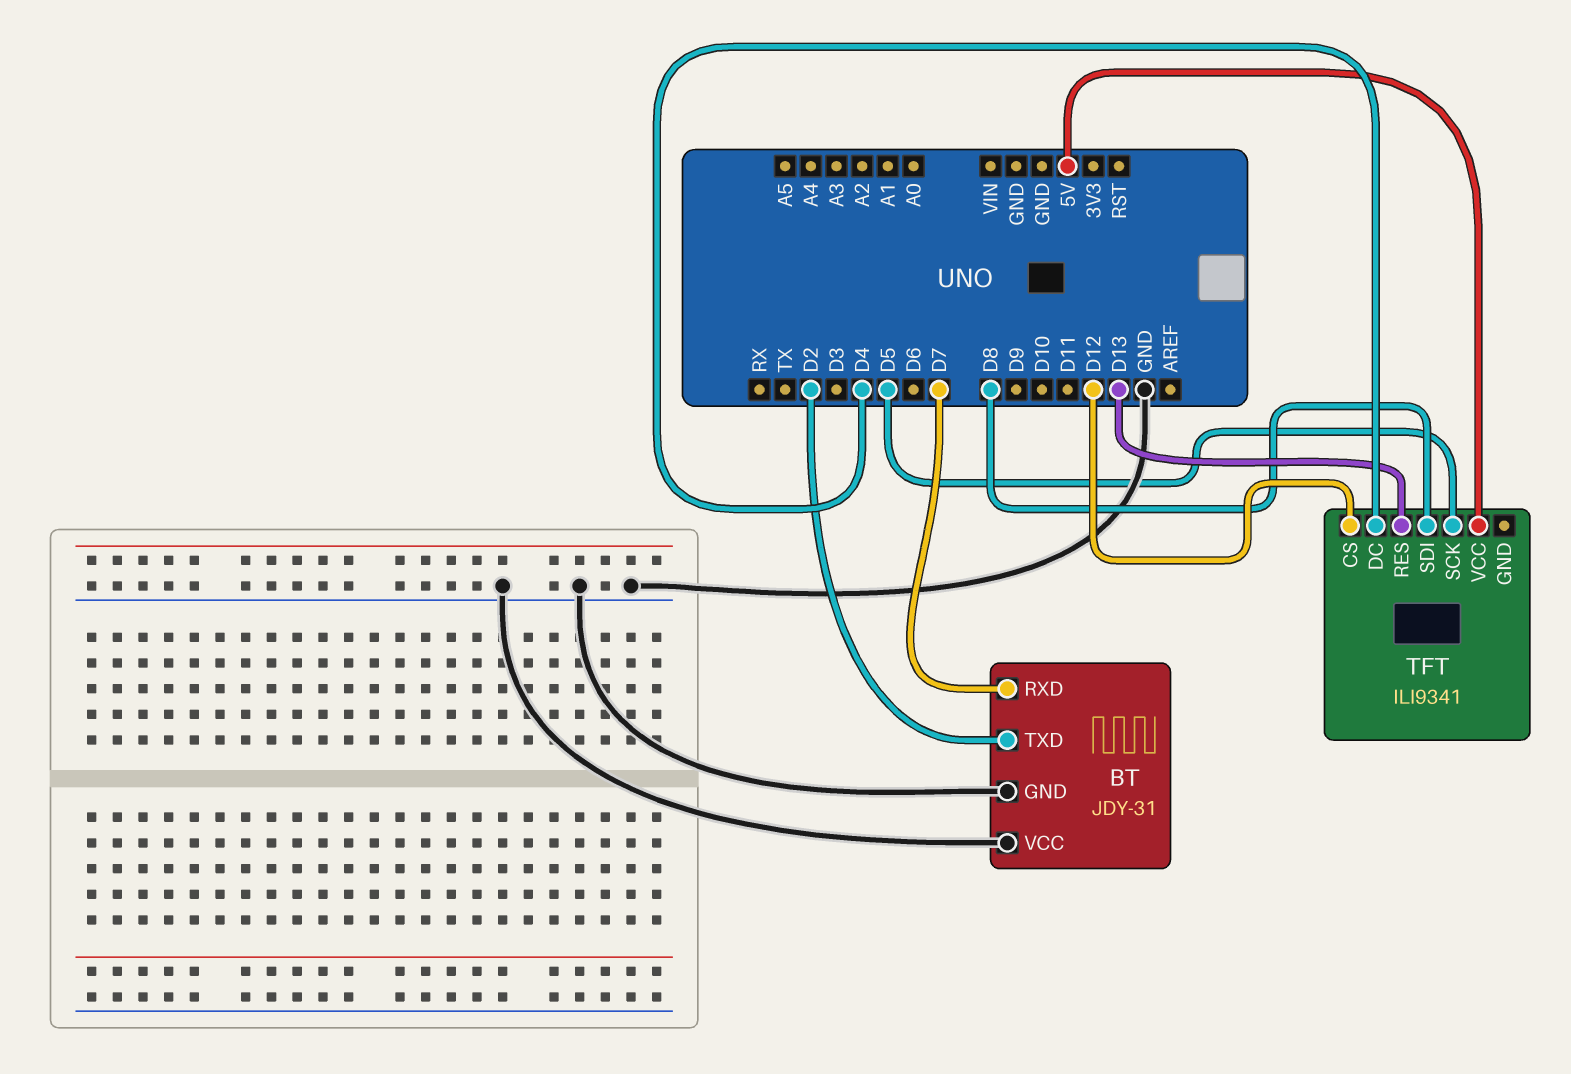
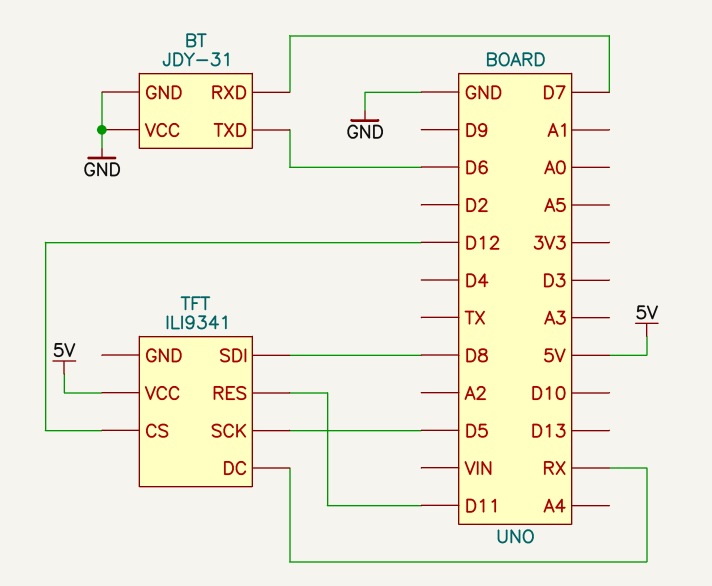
BT pin TXD: D2 -> D6
TFT pin DC: D4 -> RX
TFT pin RES: D13 -> D11

